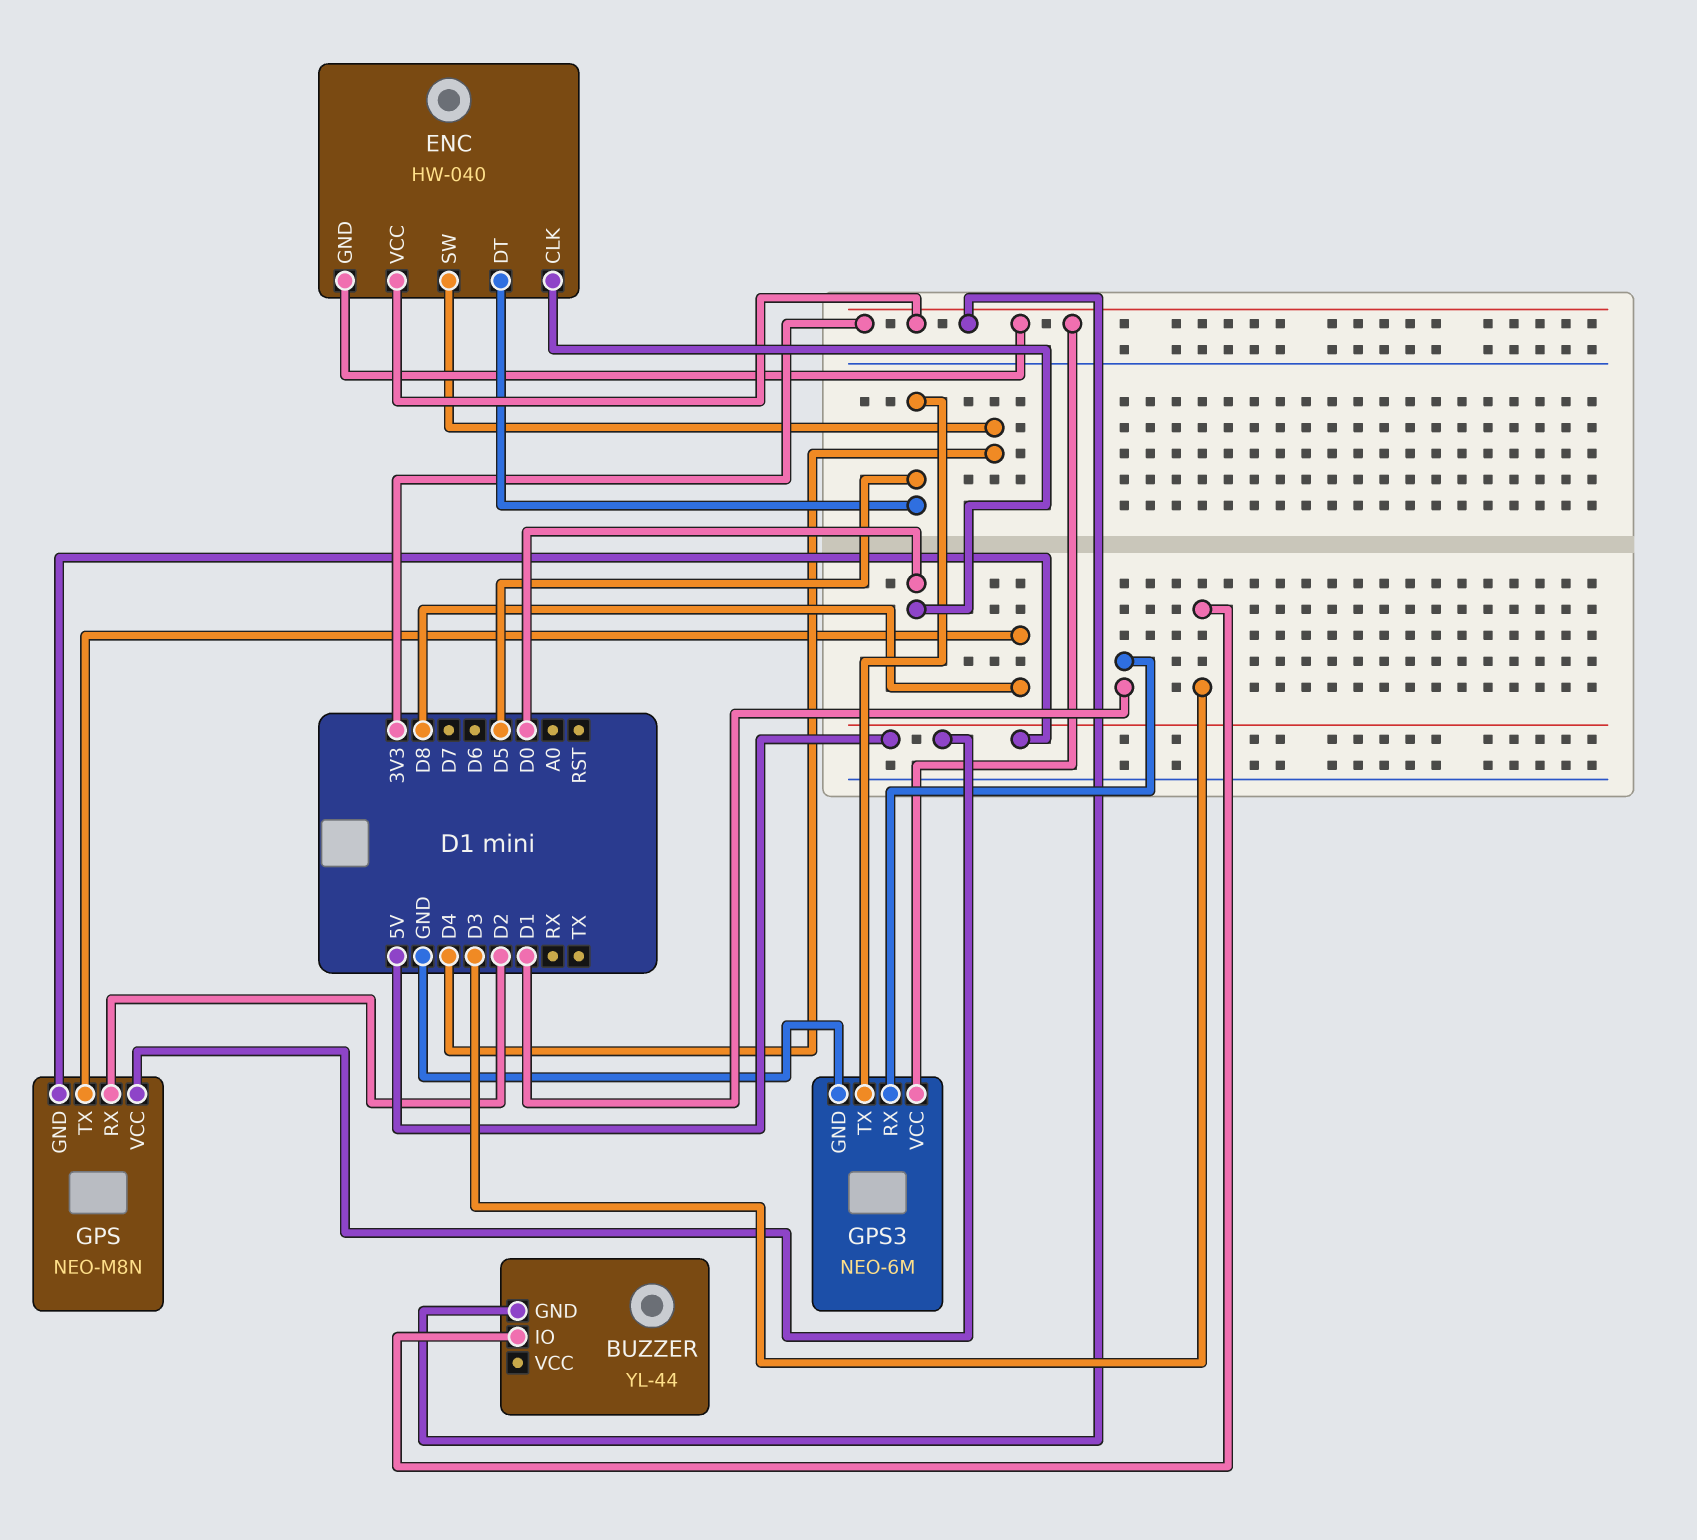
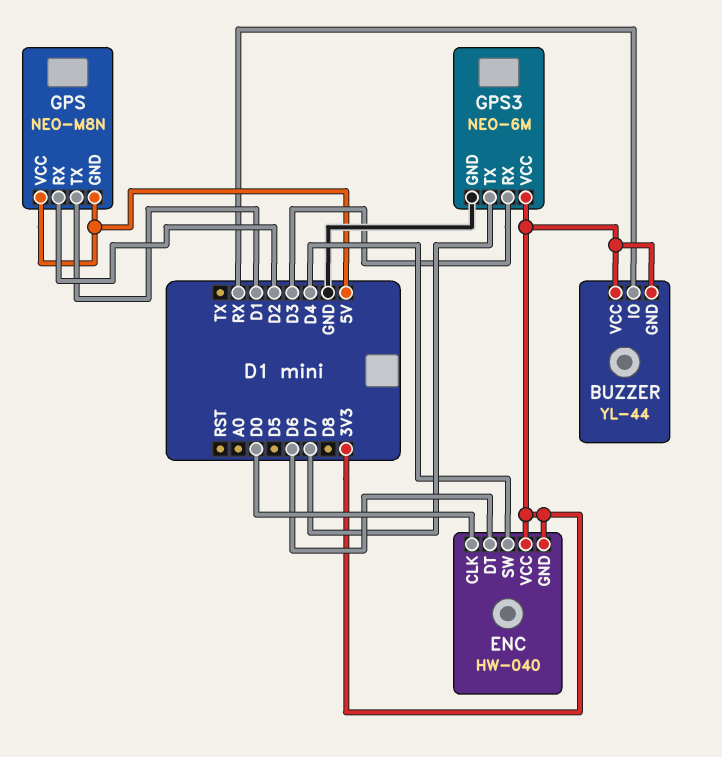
BUZZER pin IO: D3 -> RX
BUZZER pin VCC: none -> 3V3
ENC pin DT: D5 -> D6
GPS pin TX: D8 -> D1
GPS3 pin RX: D1 -> D3
GPS3 pin TX: D5 -> D7

